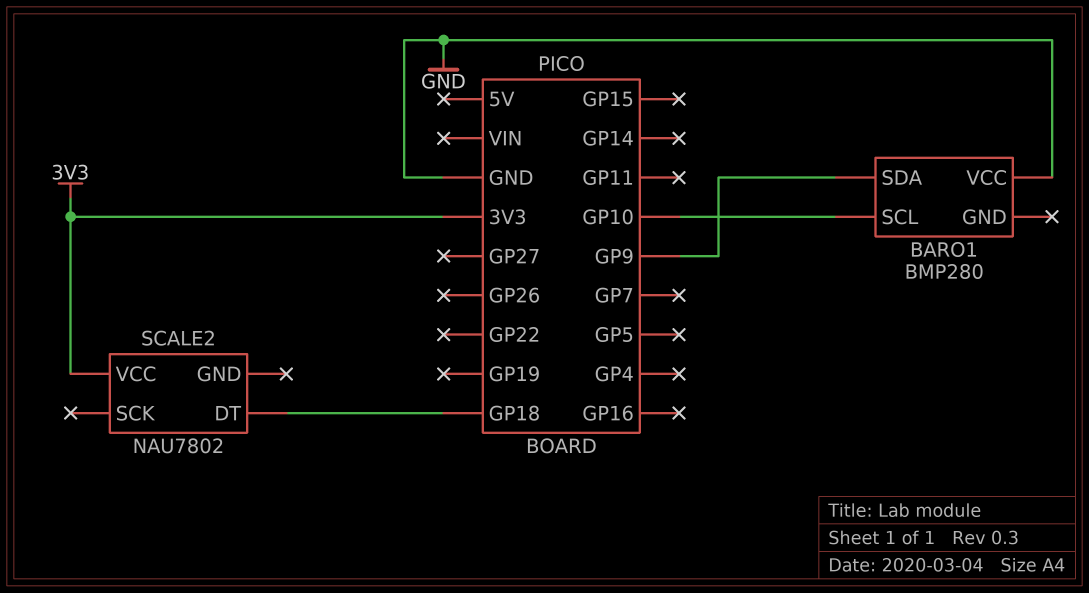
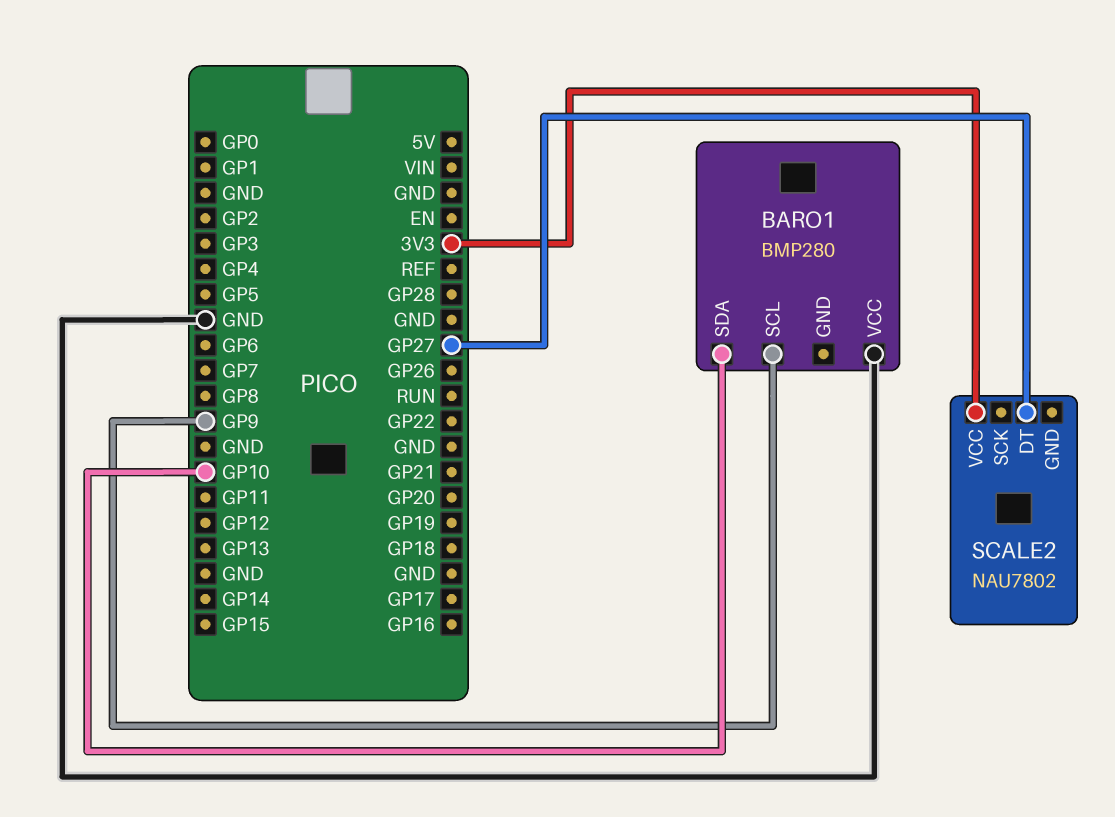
BARO1 pin SCL: GP10 -> GP9
BARO1 pin SDA: GP9 -> GP10
SCALE2 pin DT: GP18 -> GP27

